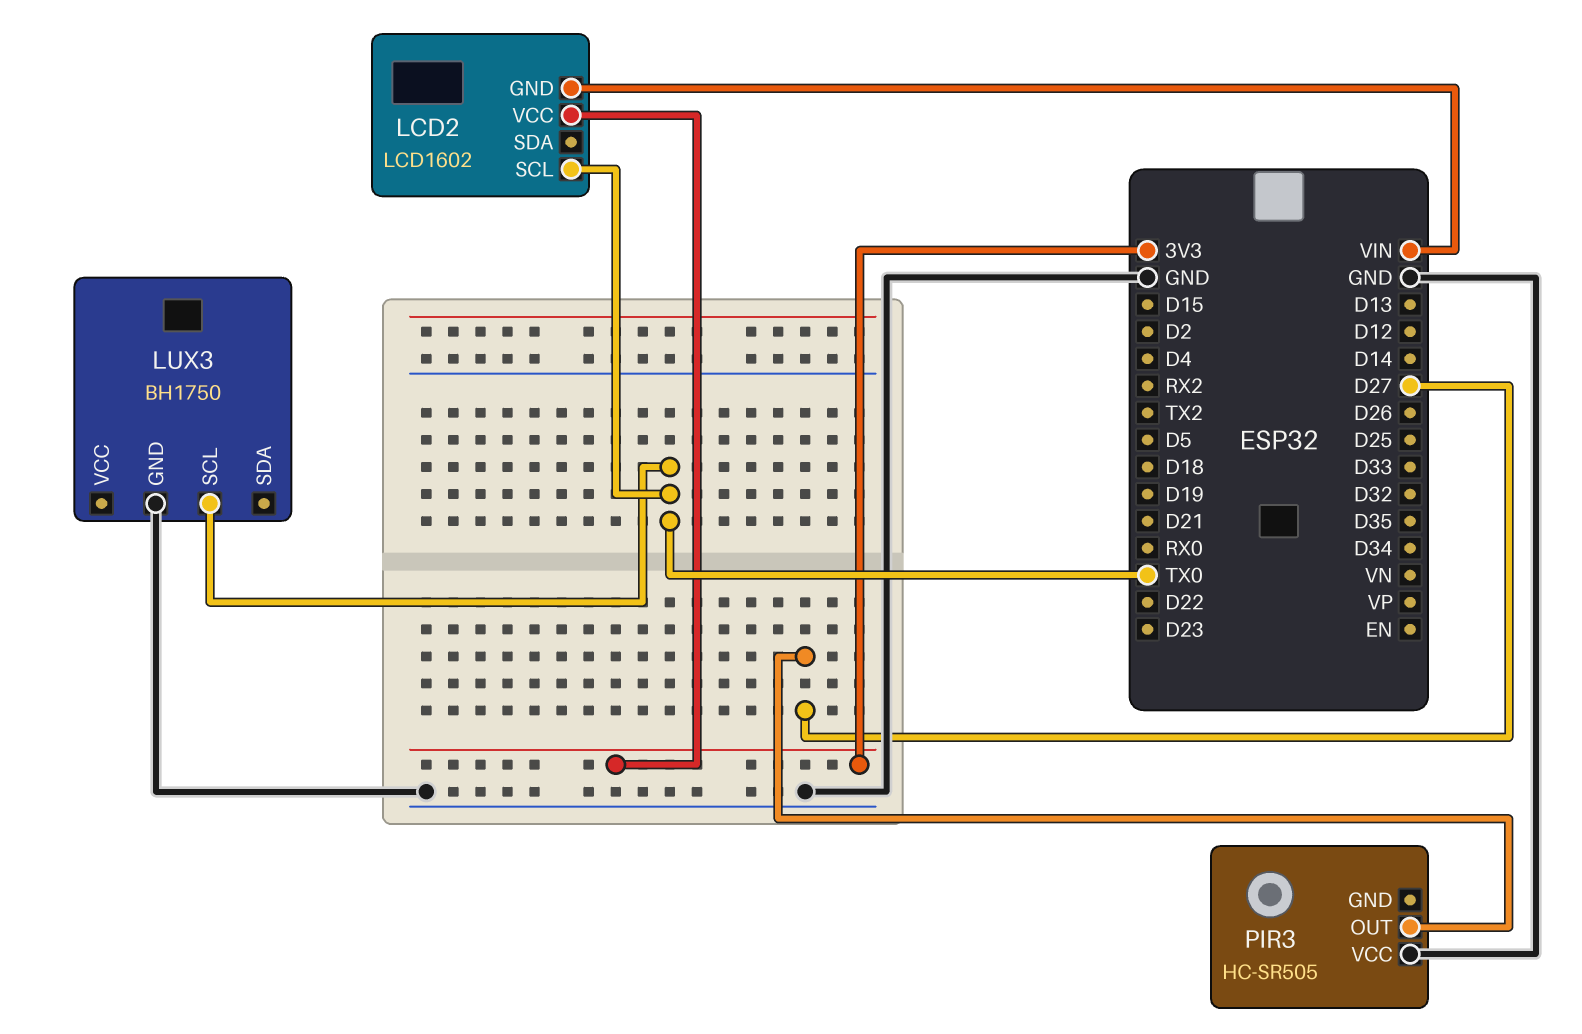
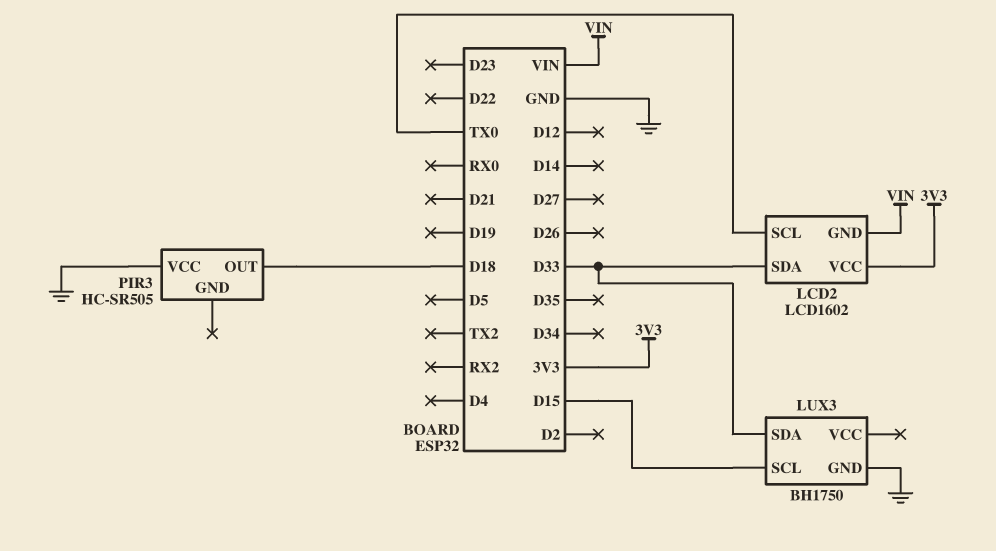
LCD2 pin SDA: none -> D33
LUX3 pin SCL: TX0 -> D15
LUX3 pin SDA: none -> D33
PIR3 pin OUT: D27 -> D18

